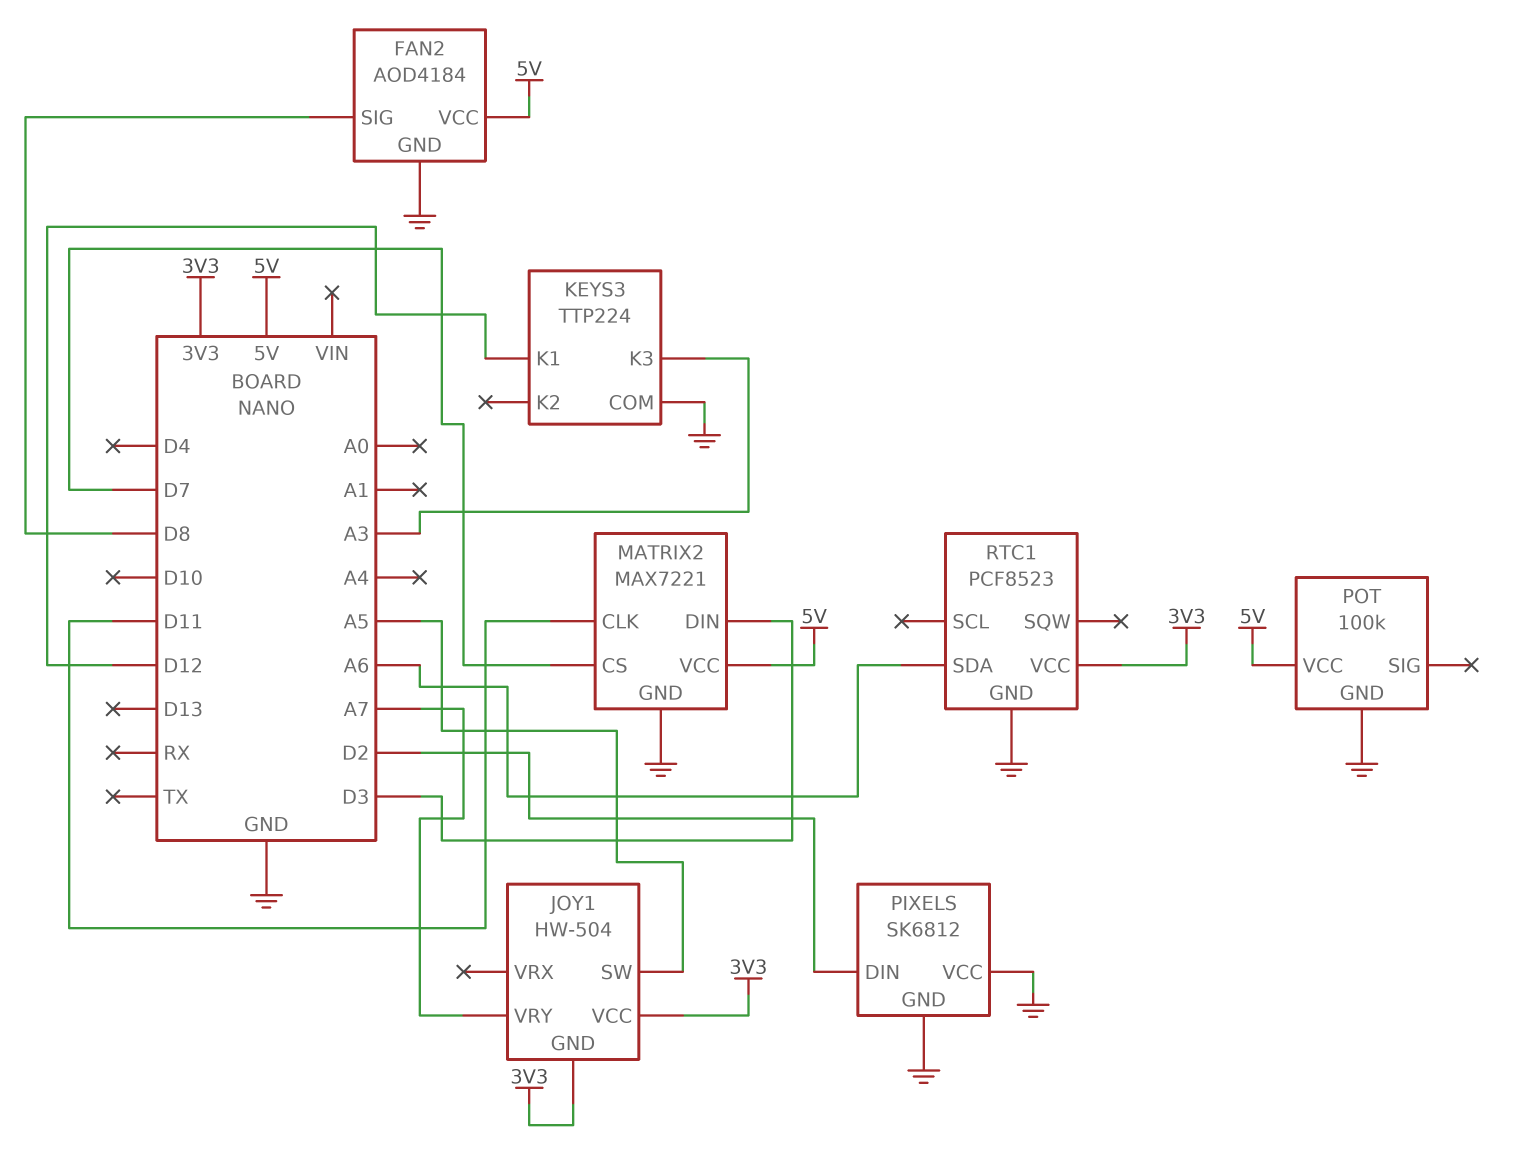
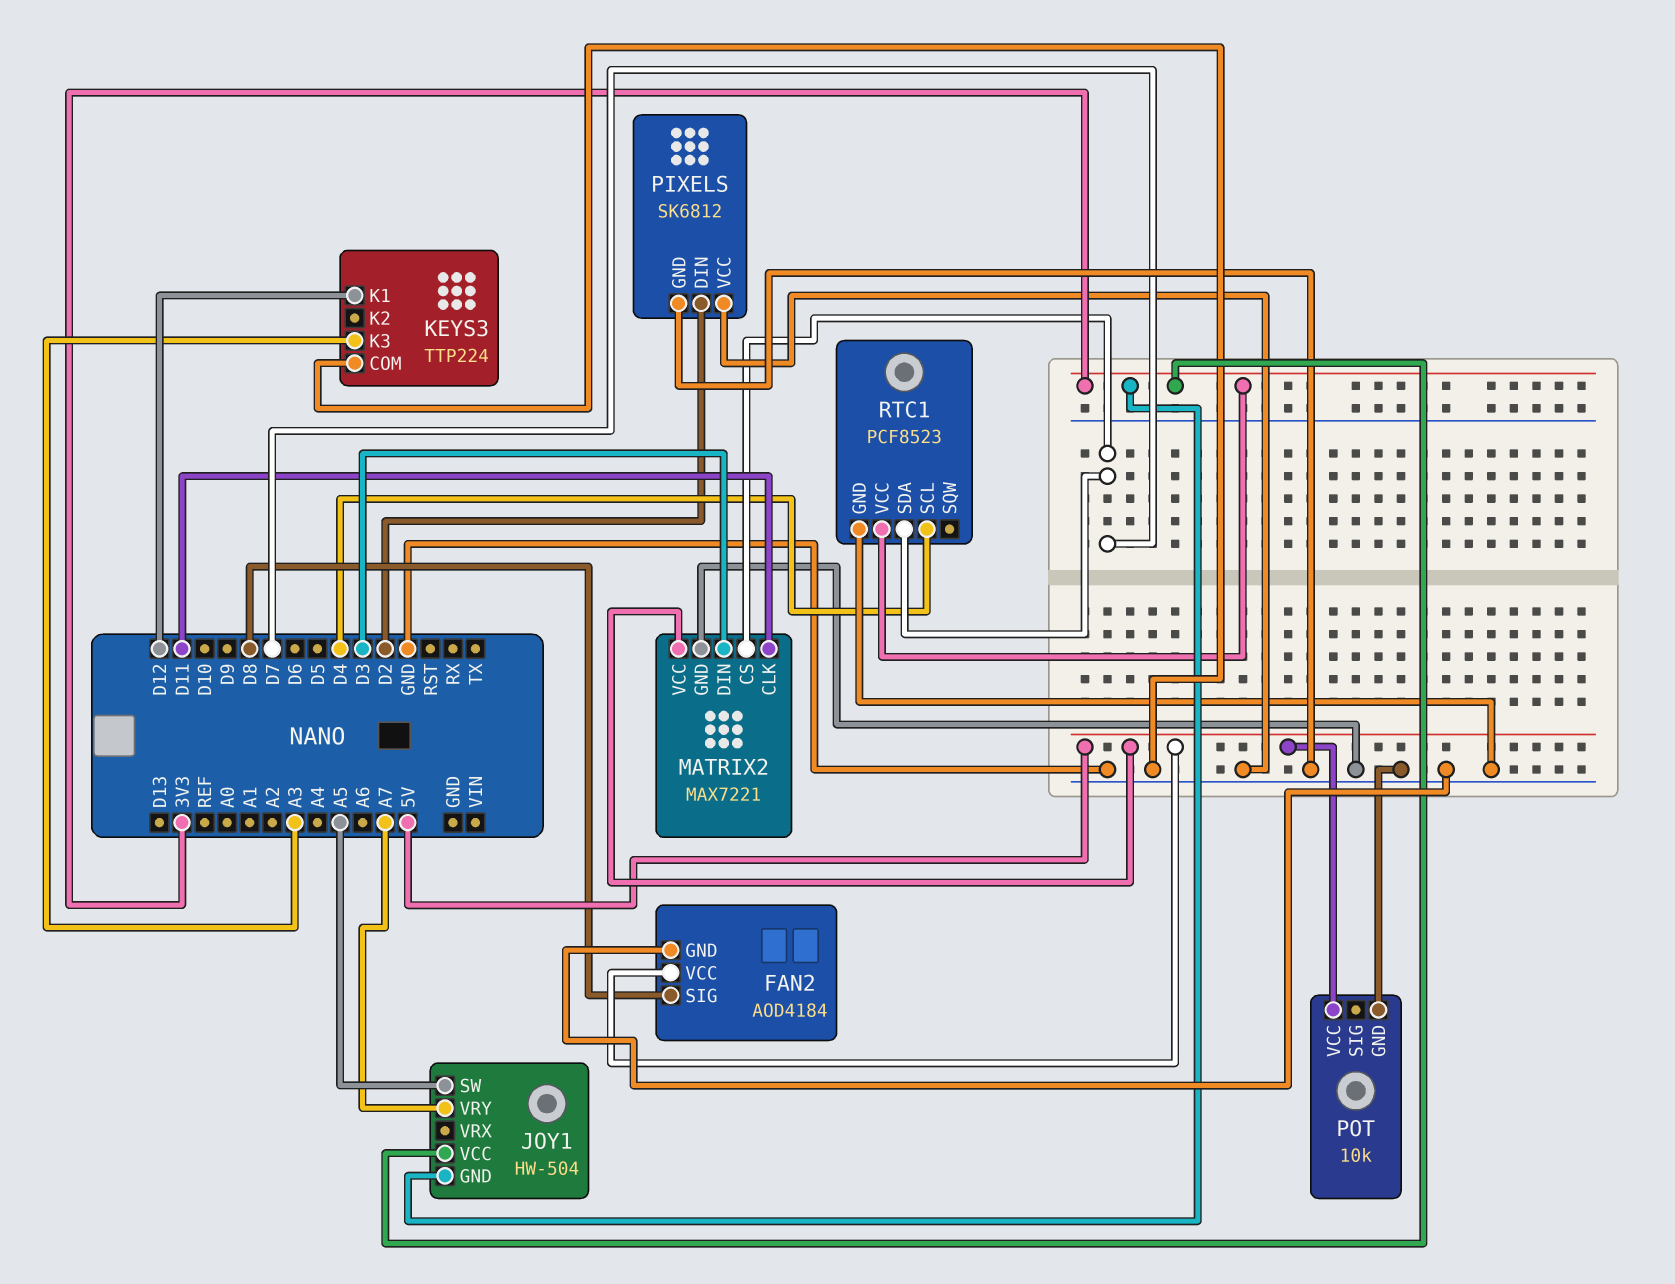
POT: 100k -> 10k
RTC1 pin SCL: none -> D4
RTC1 pin SDA: A6 -> D7

